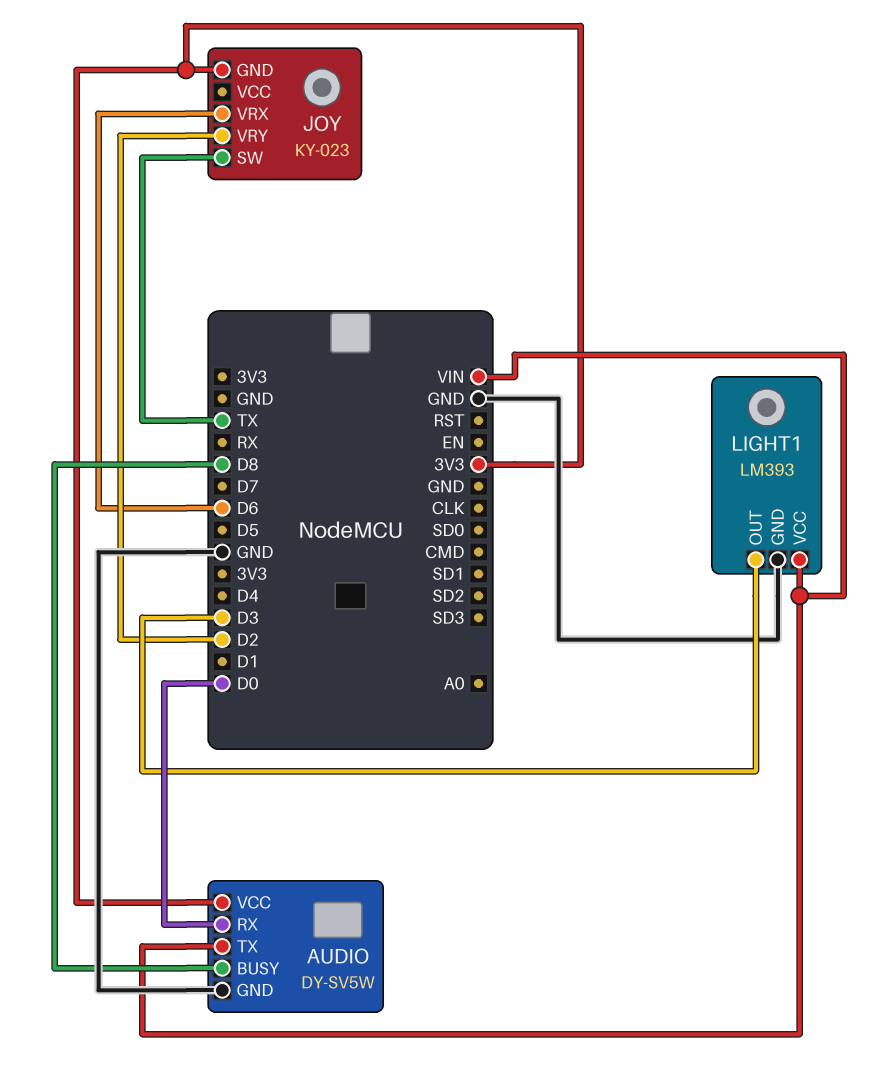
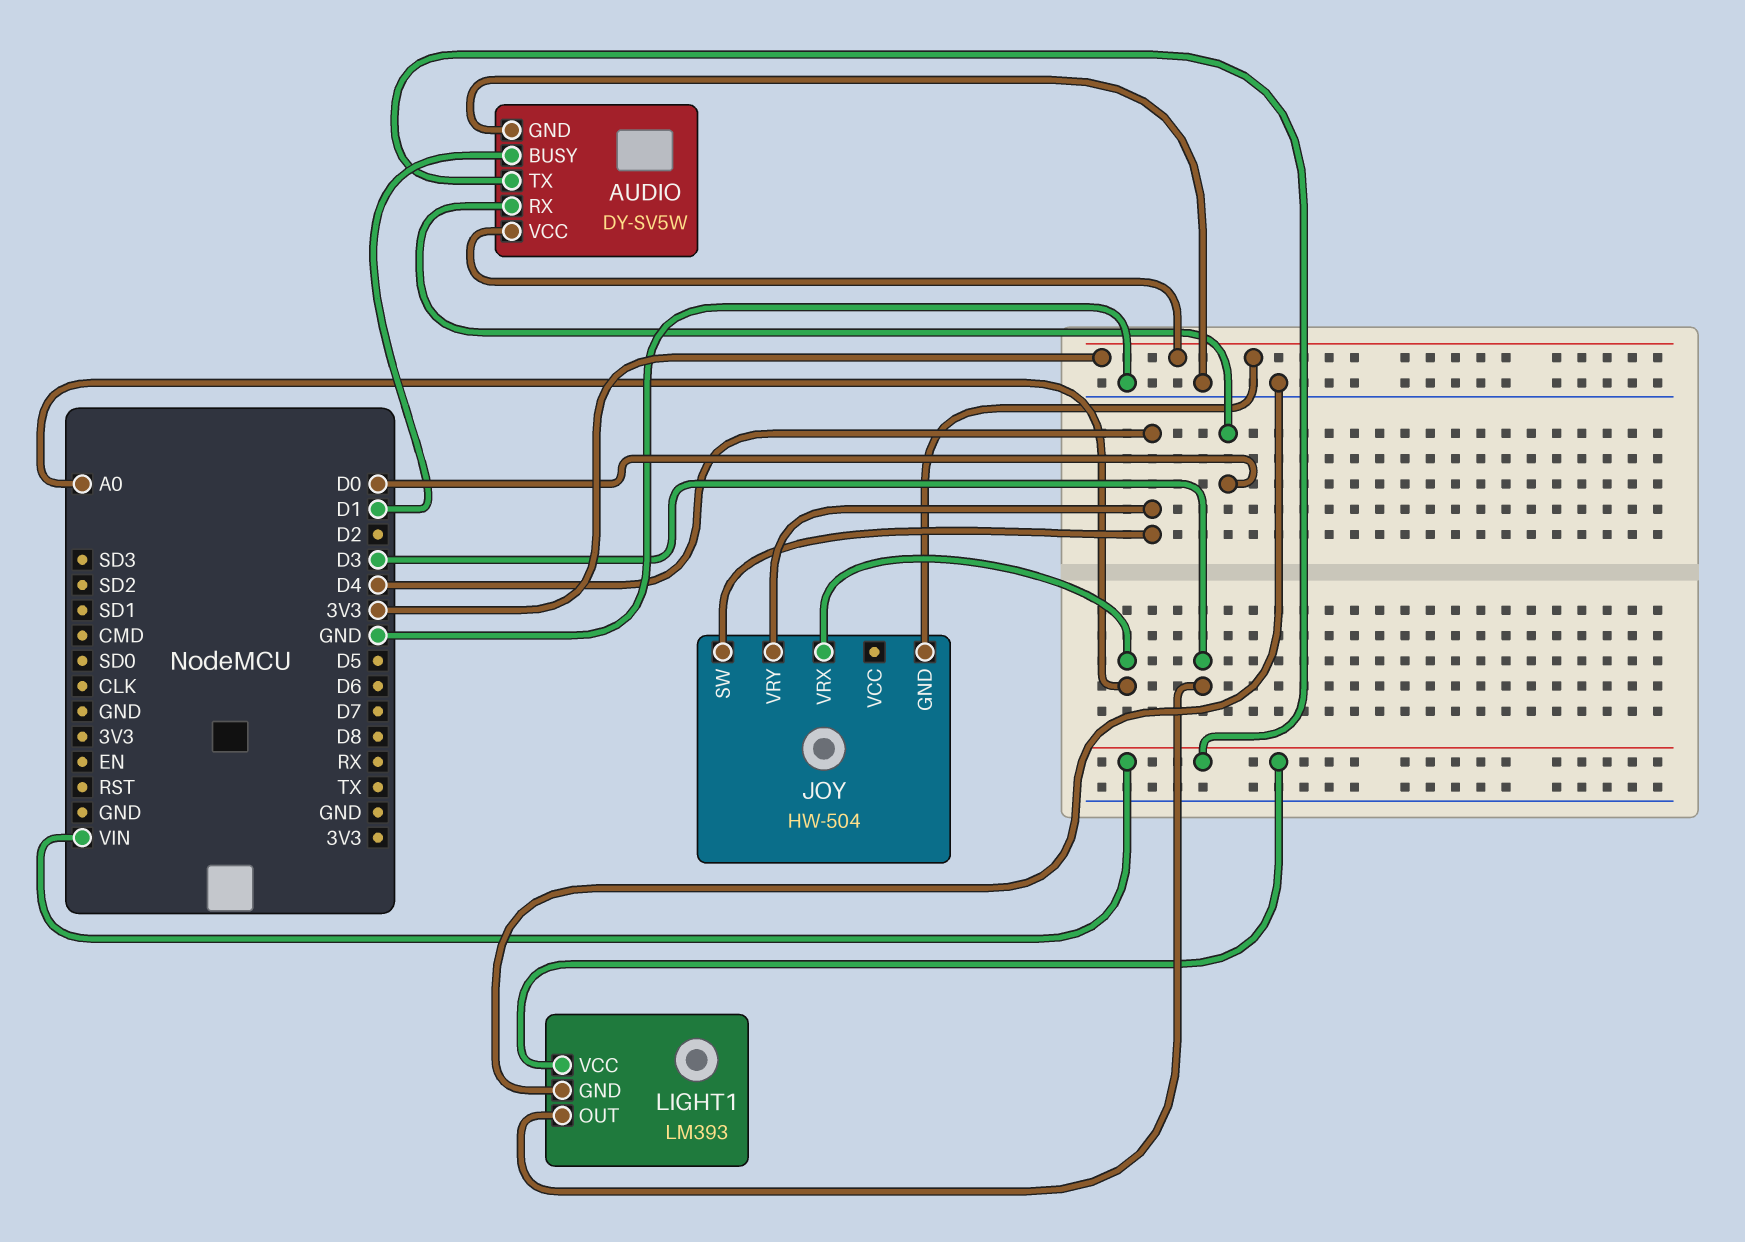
AUDIO pin BUSY: D8 -> D1
JOY: KY-023 -> HW-504
JOY pin SW: TX -> D4
JOY pin VRX: D6 -> A0
JOY pin VRY: D2 -> D4

